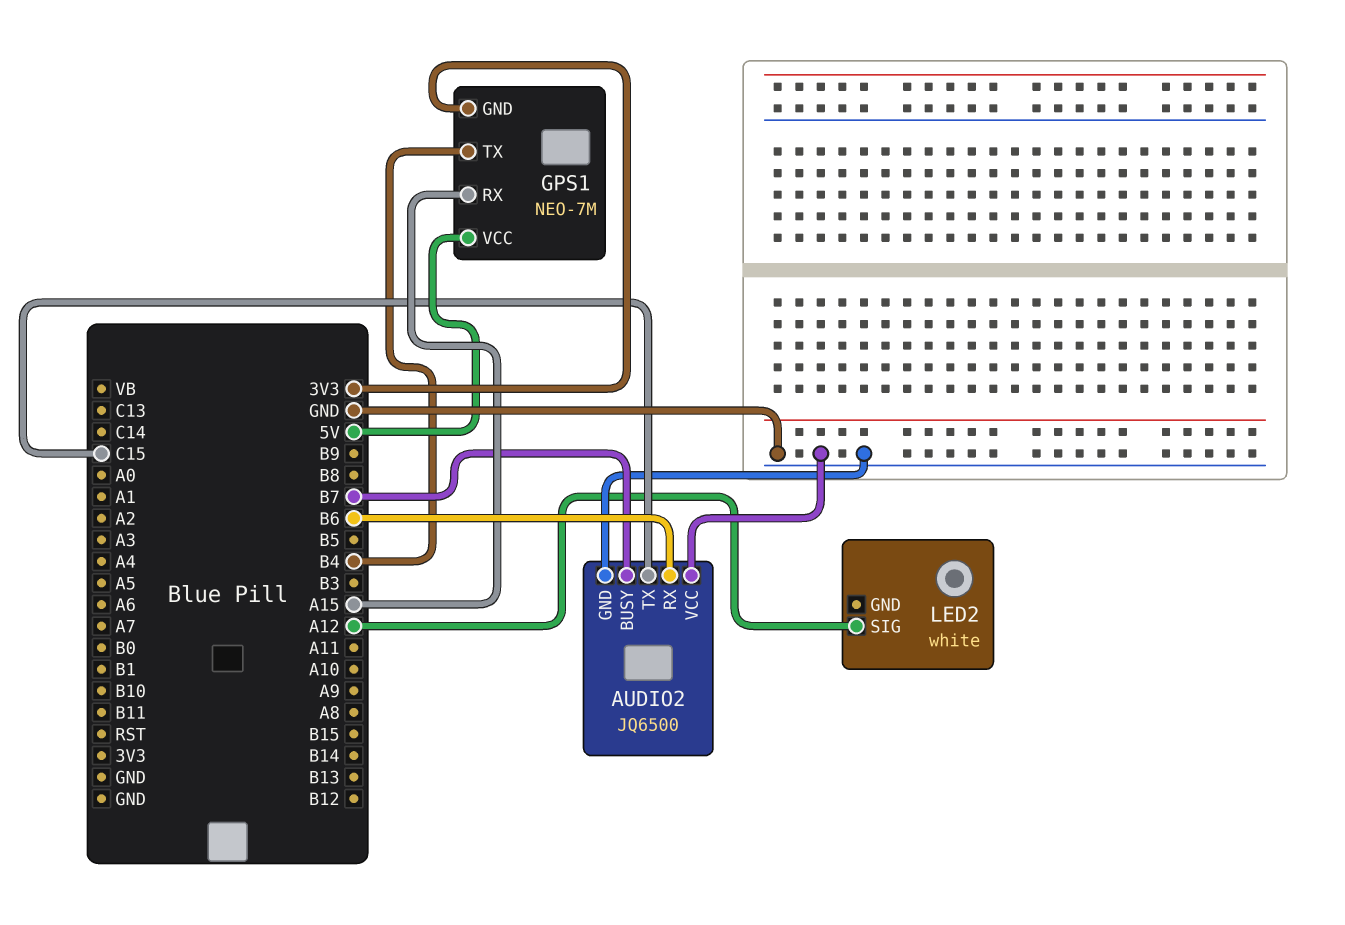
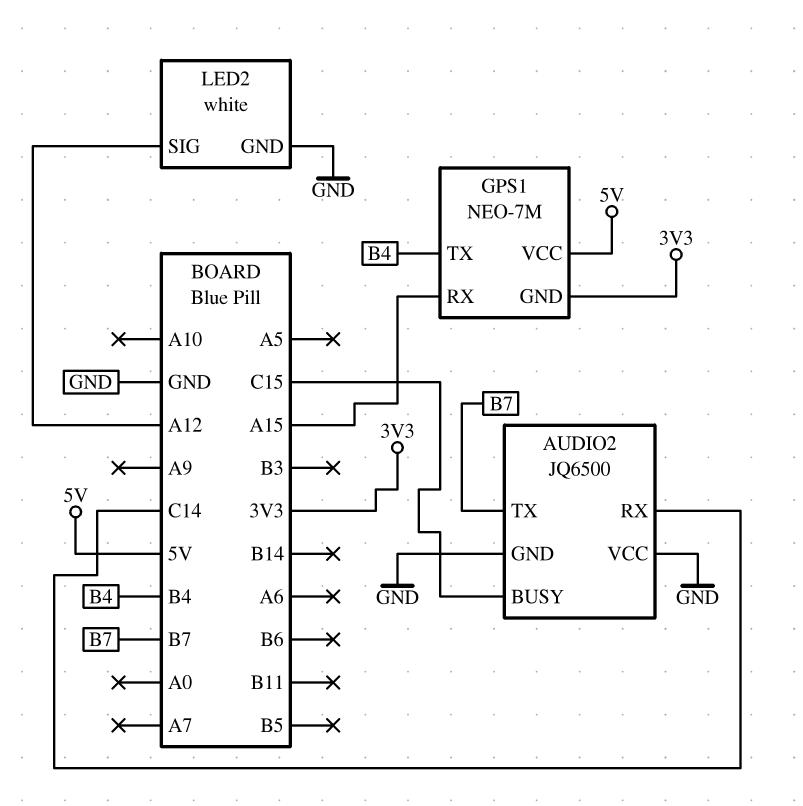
AUDIO2 pin BUSY: B7 -> C15
AUDIO2 pin RX: B6 -> C14
AUDIO2 pin TX: C15 -> B7
LED2 pin GND: none -> GND

